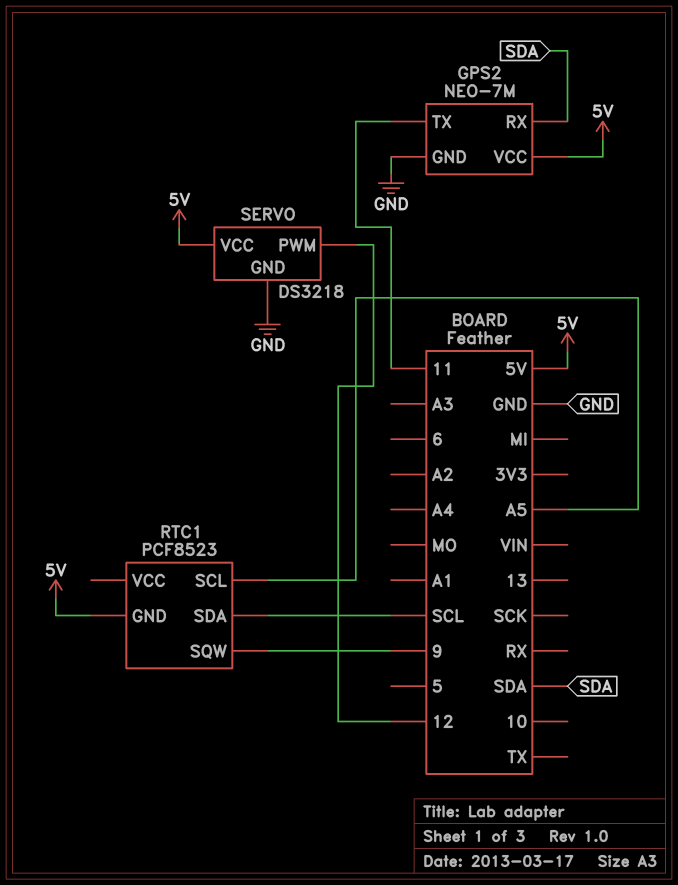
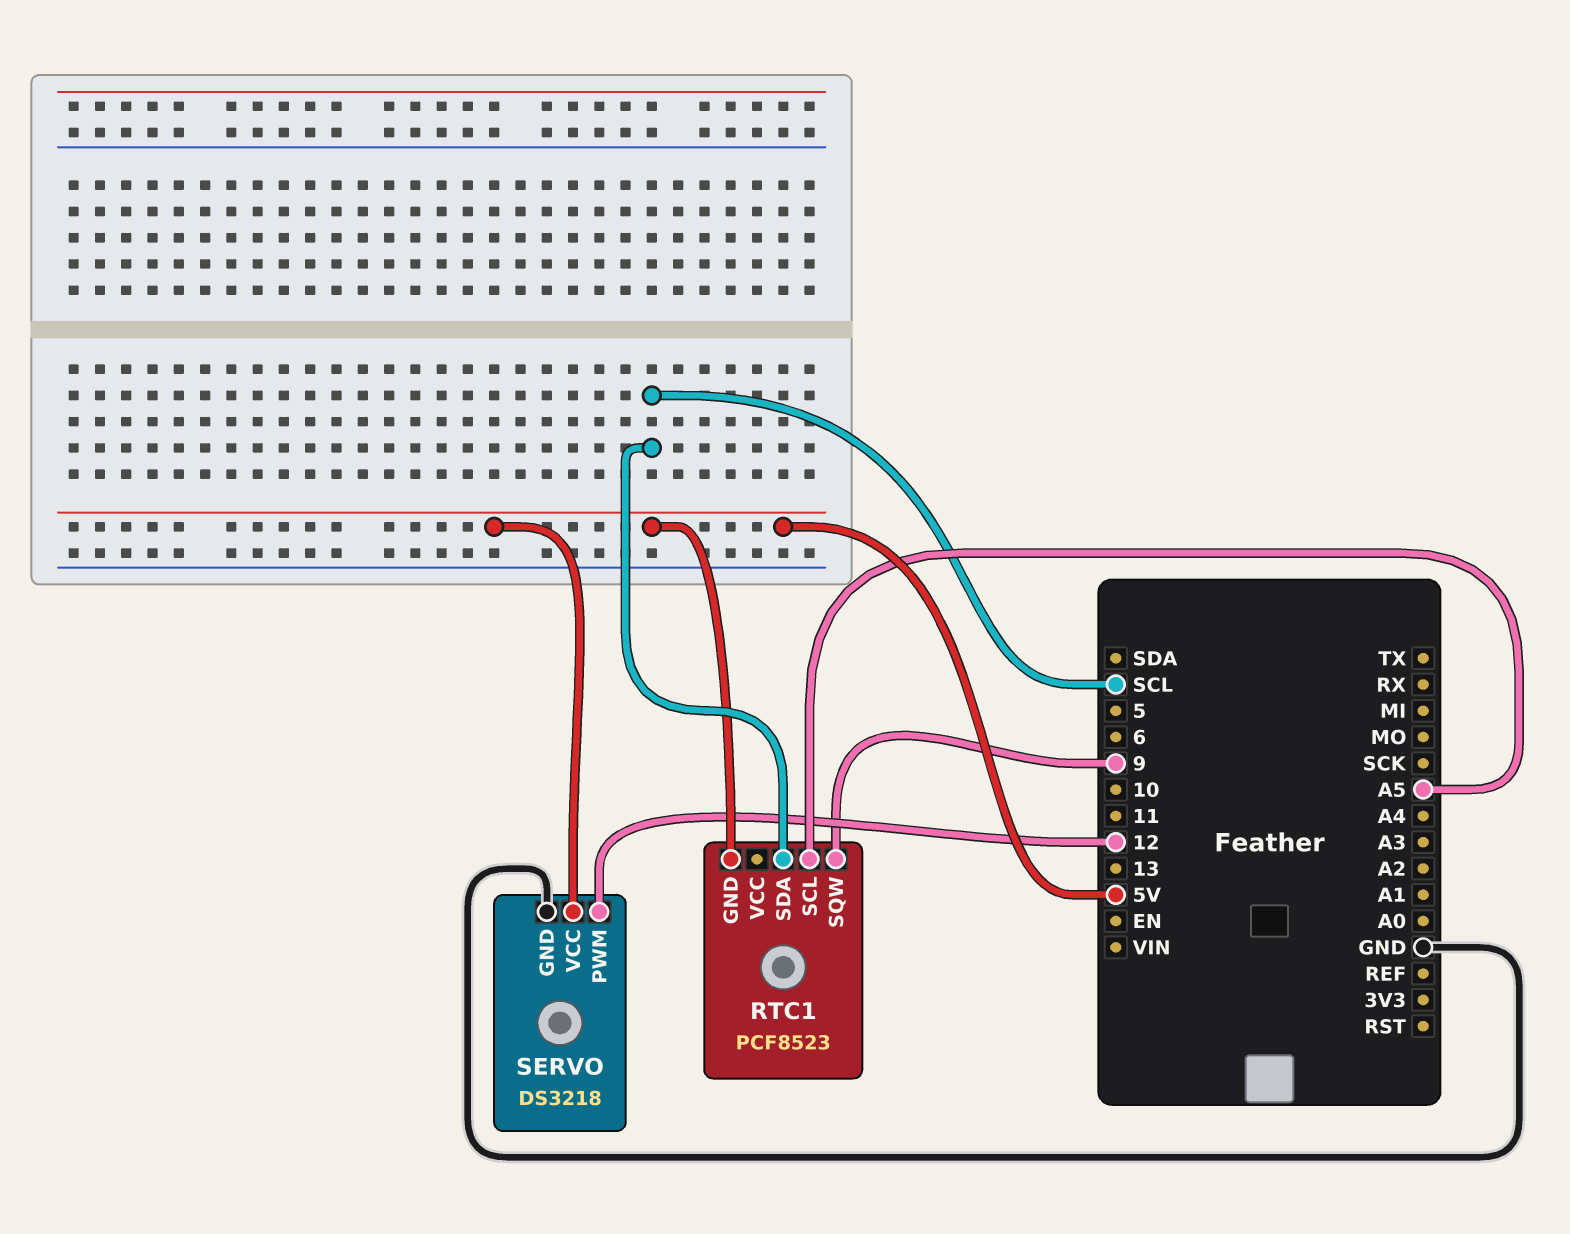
GPS2: NEO-7M -> none
GPS2 pin GND: GND -> none
GPS2 pin RX: SDA -> none
GPS2 pin TX: 11 -> none
GPS2 pin VCC: 5V -> none

